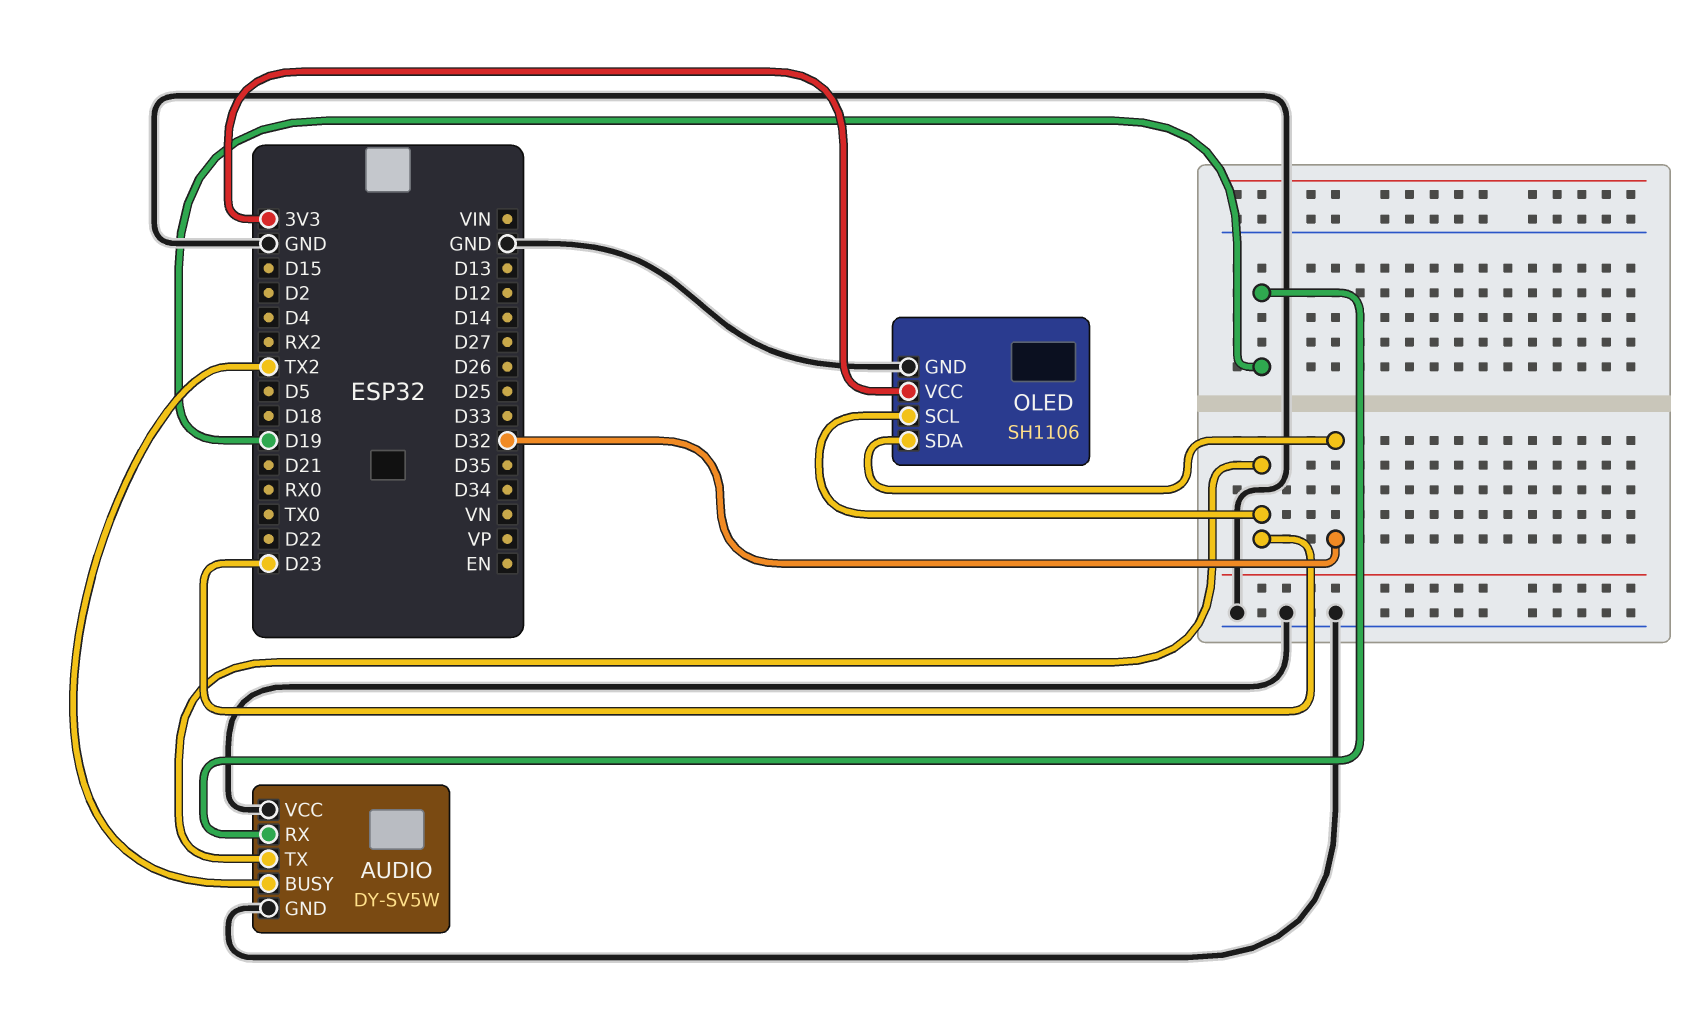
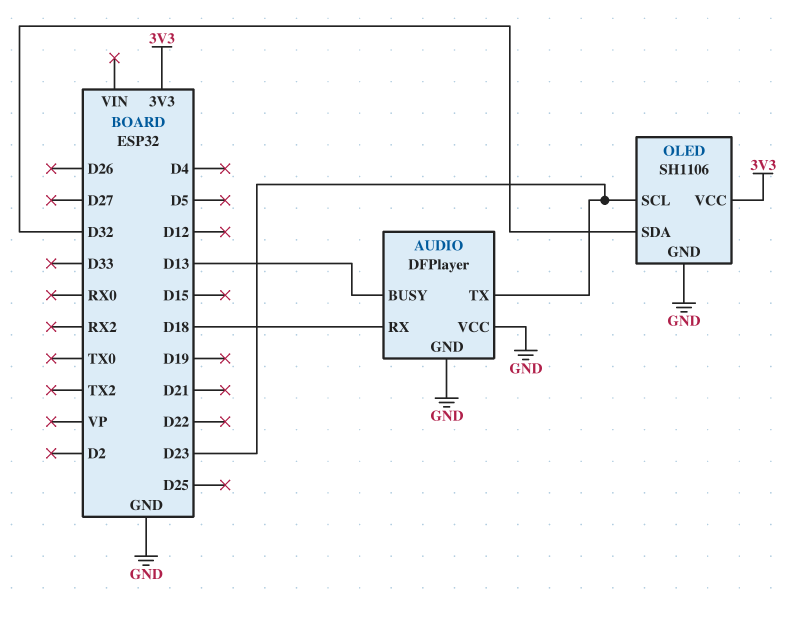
AUDIO: DY-SV5W -> DFPlayer
AUDIO pin BUSY: TX2 -> D13
AUDIO pin RX: D19 -> D18

